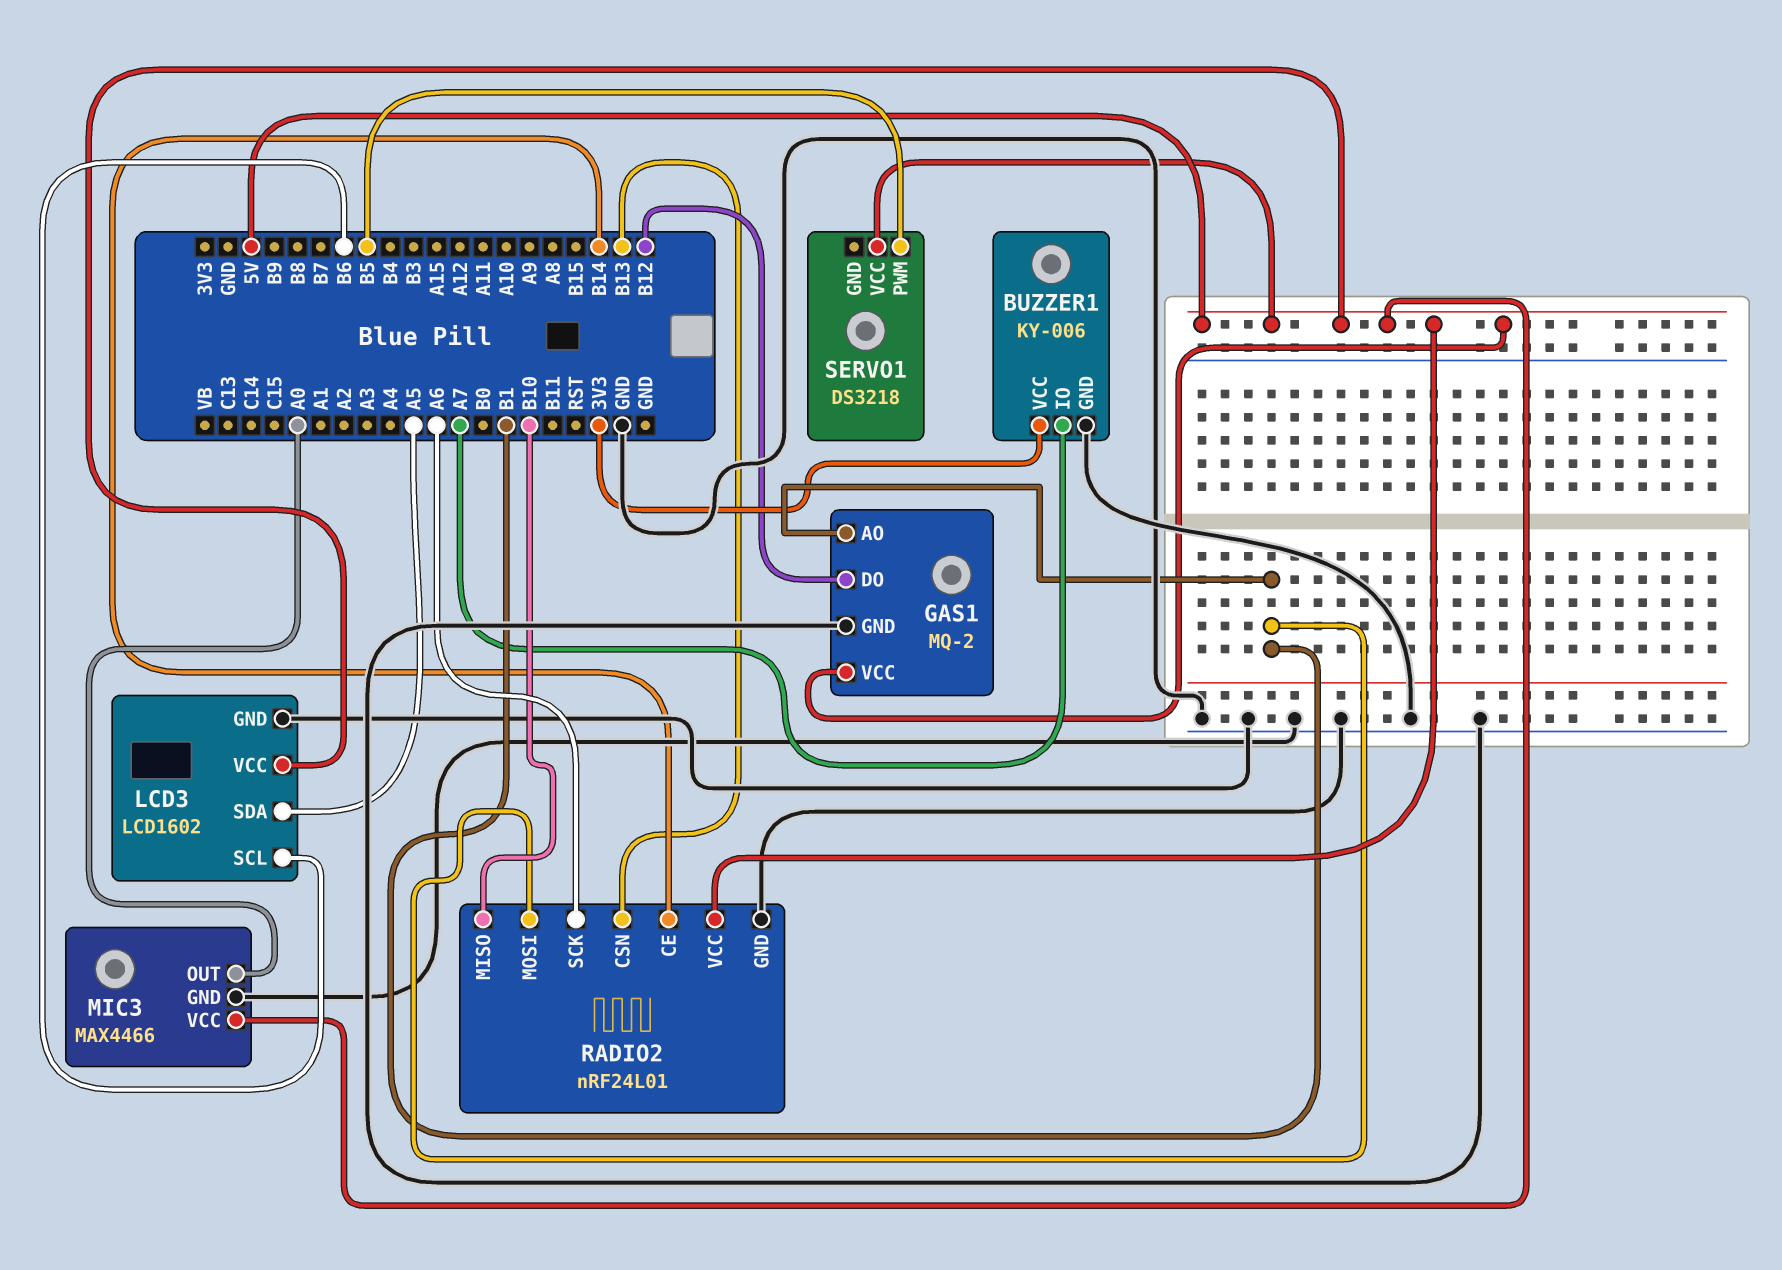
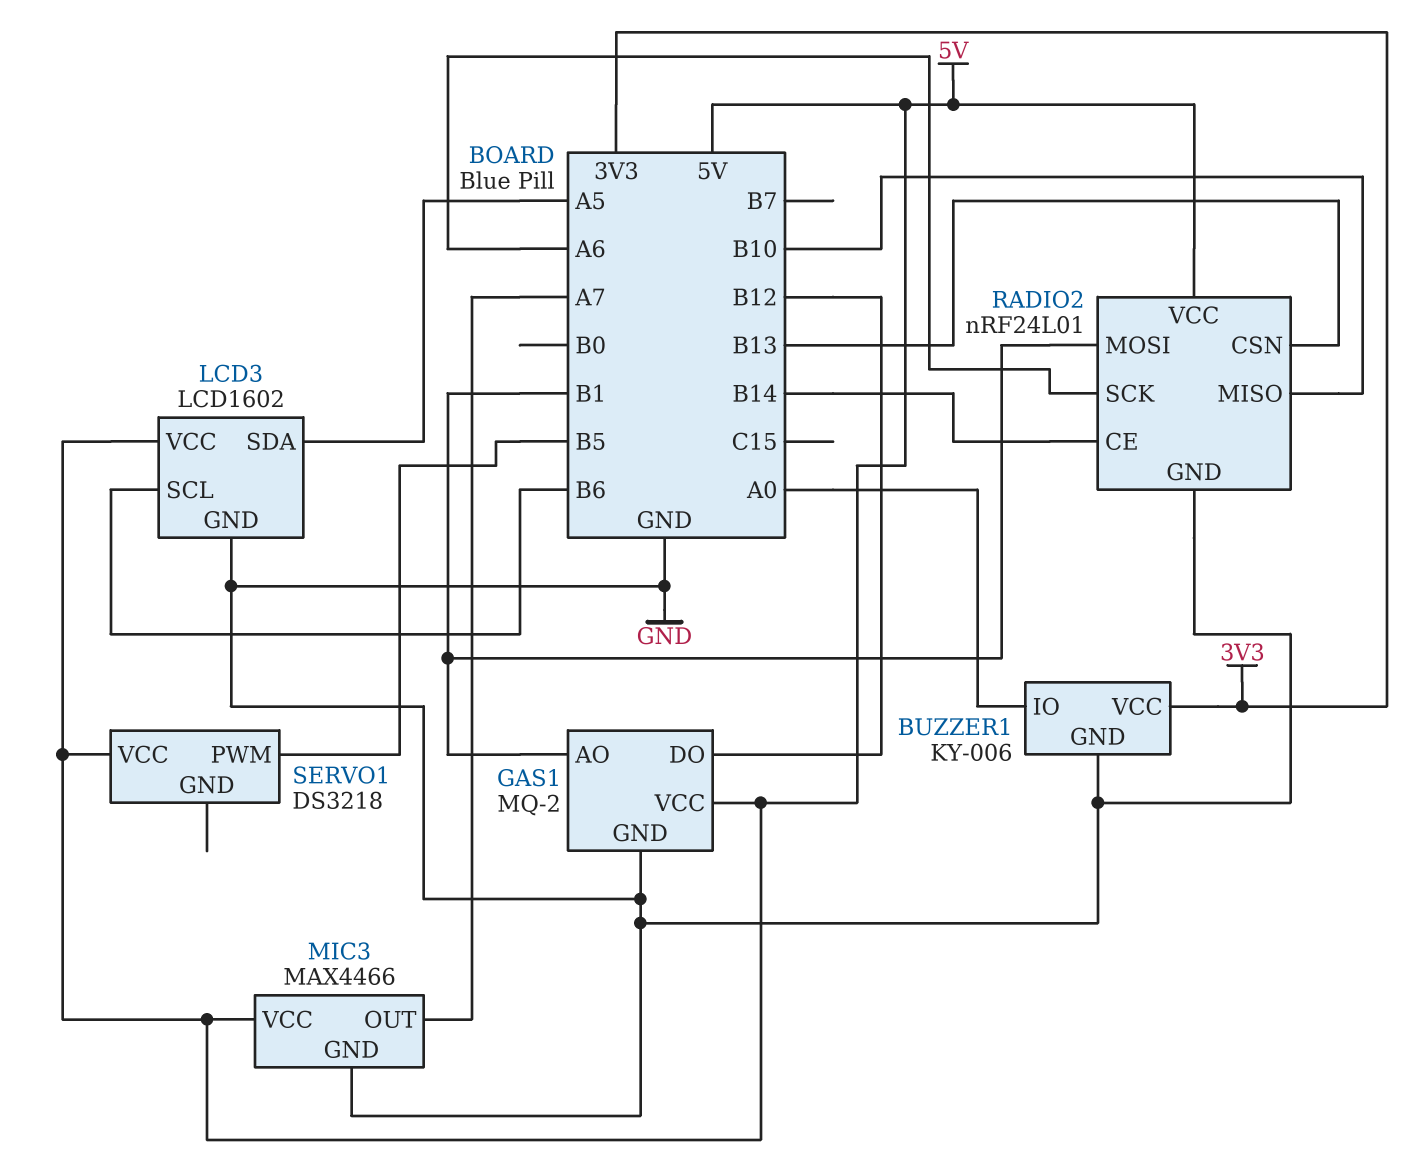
BUZZER1 pin IO: A7 -> A0
MIC3 pin OUT: A0 -> A7

